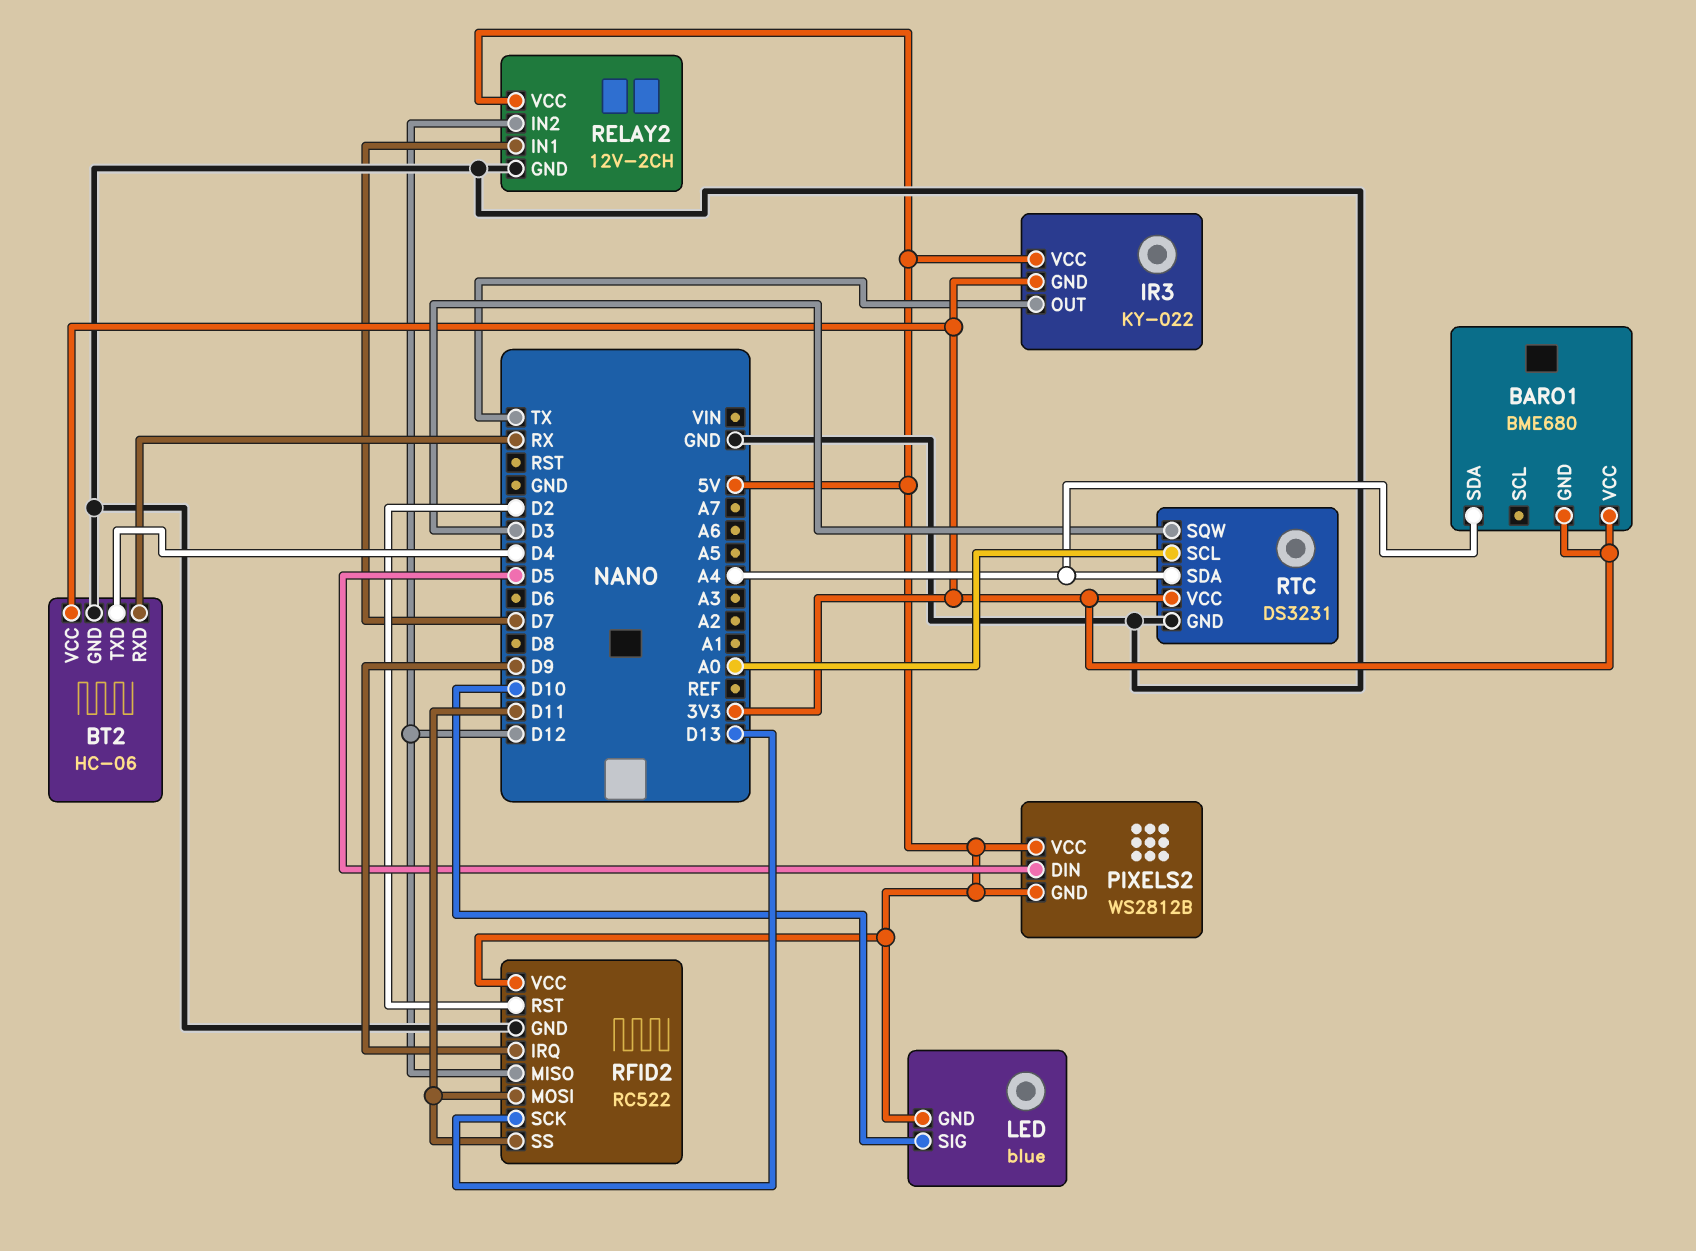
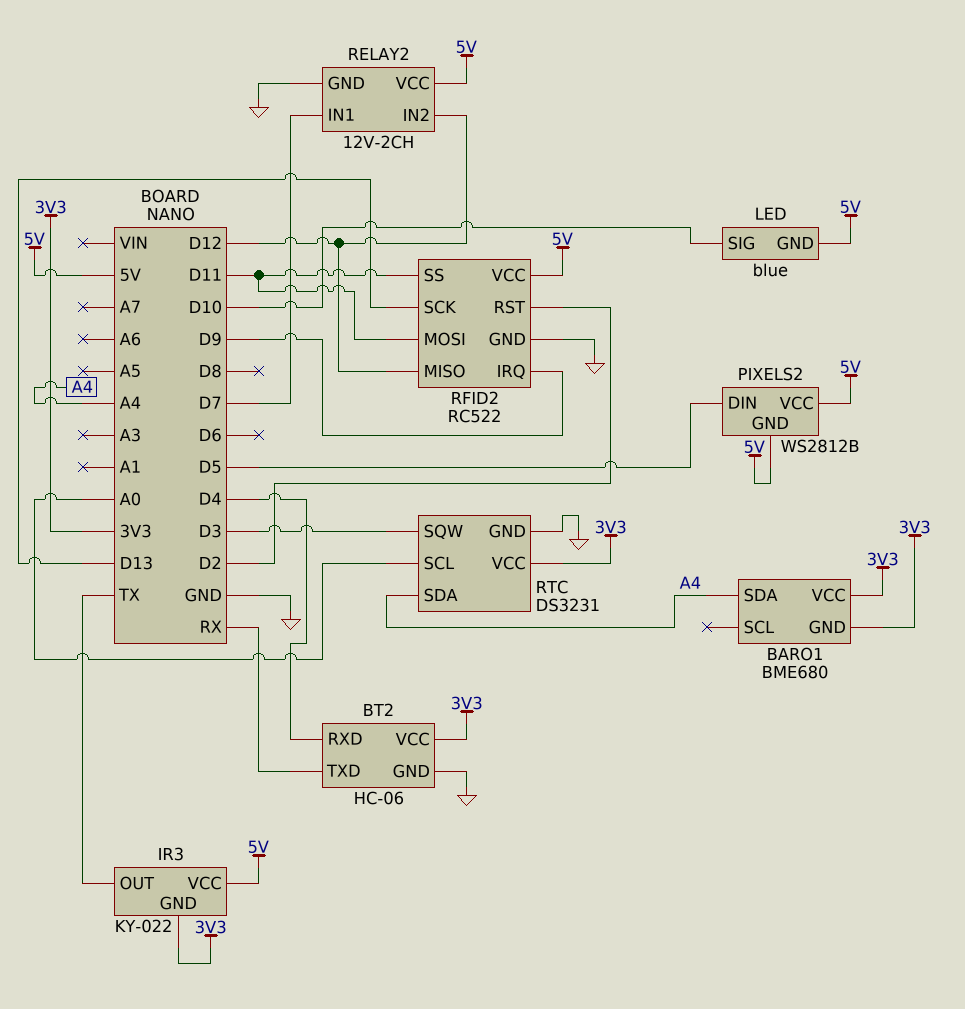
BT2 pin RXD: RX -> D4
BT2 pin TXD: D4 -> RX

